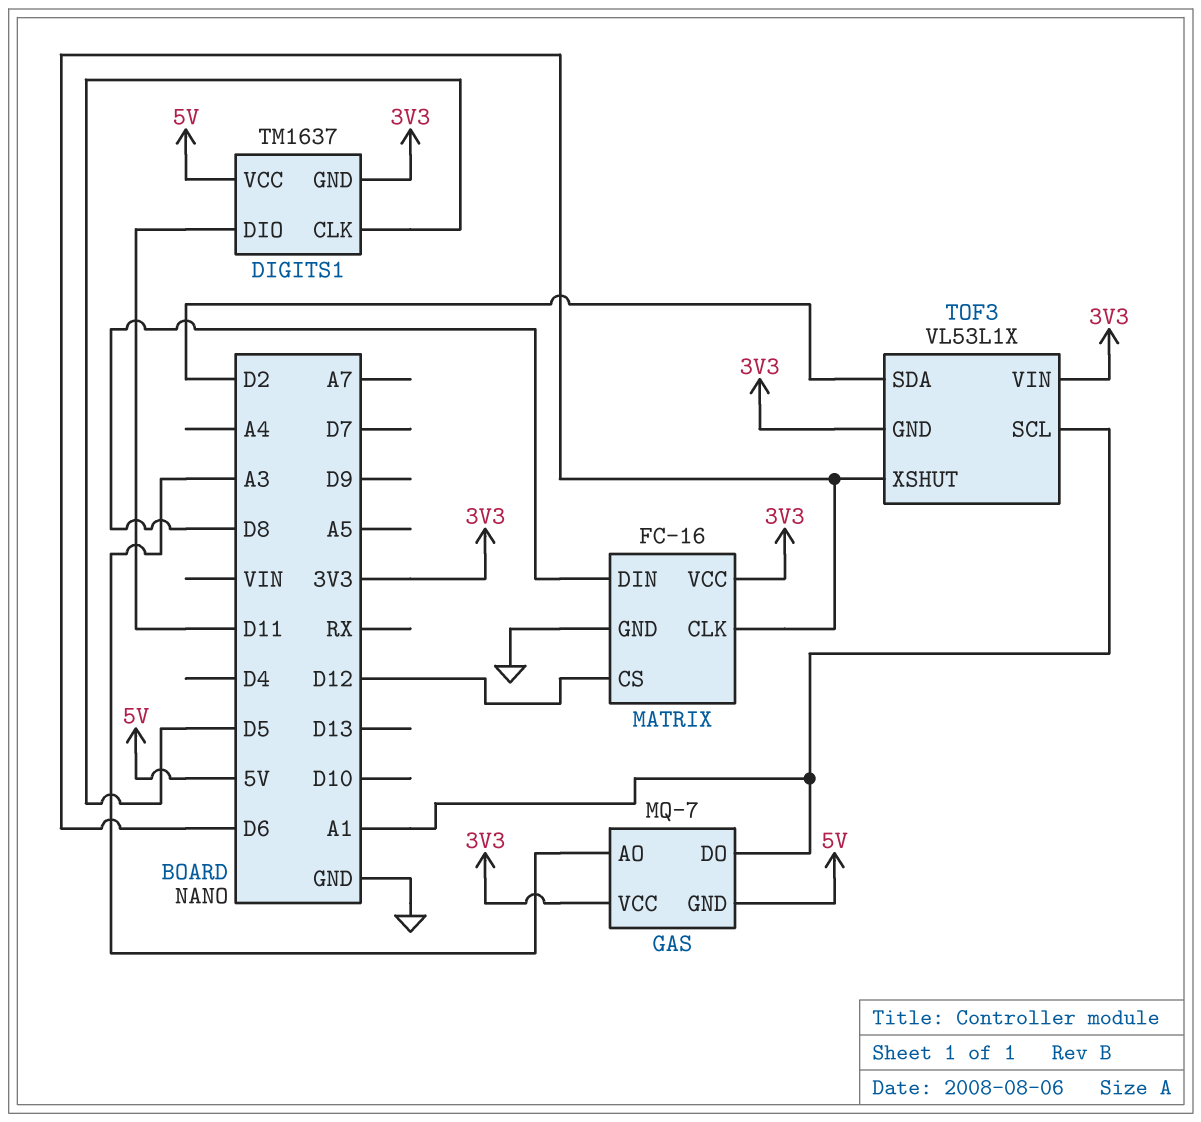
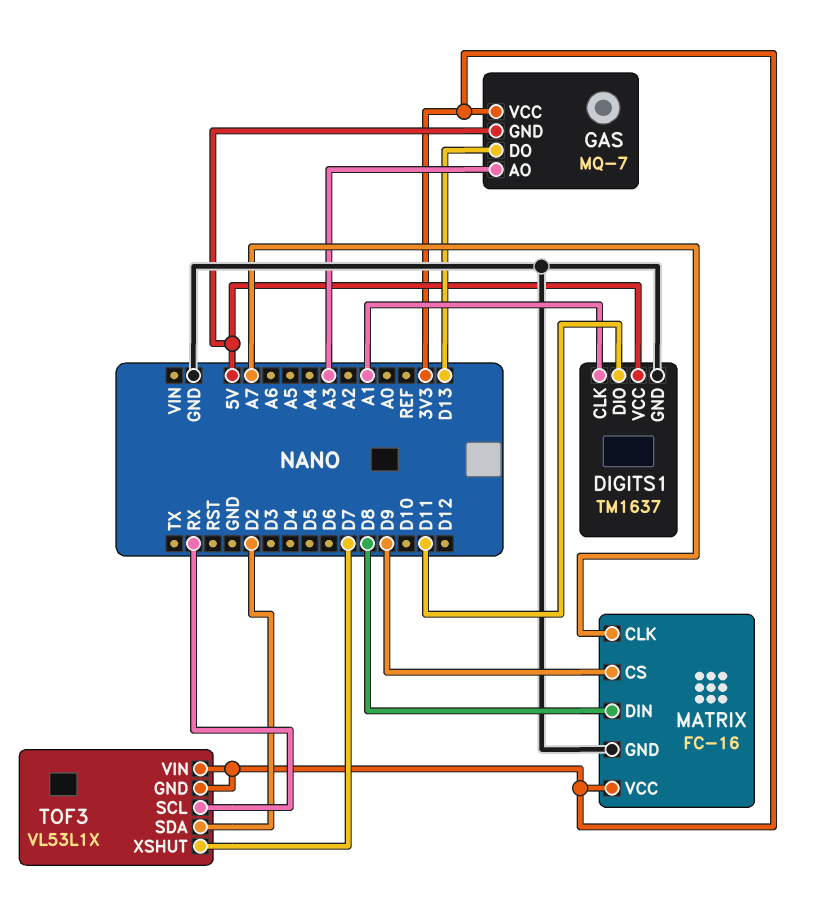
DIGITS1 pin CLK: D5 -> A1
DIGITS1 pin GND: 3V3 -> GND
GAS pin DO: A1 -> D13
MATRIX pin CLK: D6 -> A7
MATRIX pin CS: D12 -> D9
TOF3 pin SCL: A1 -> RX
TOF3 pin XSHUT: D6 -> D7

